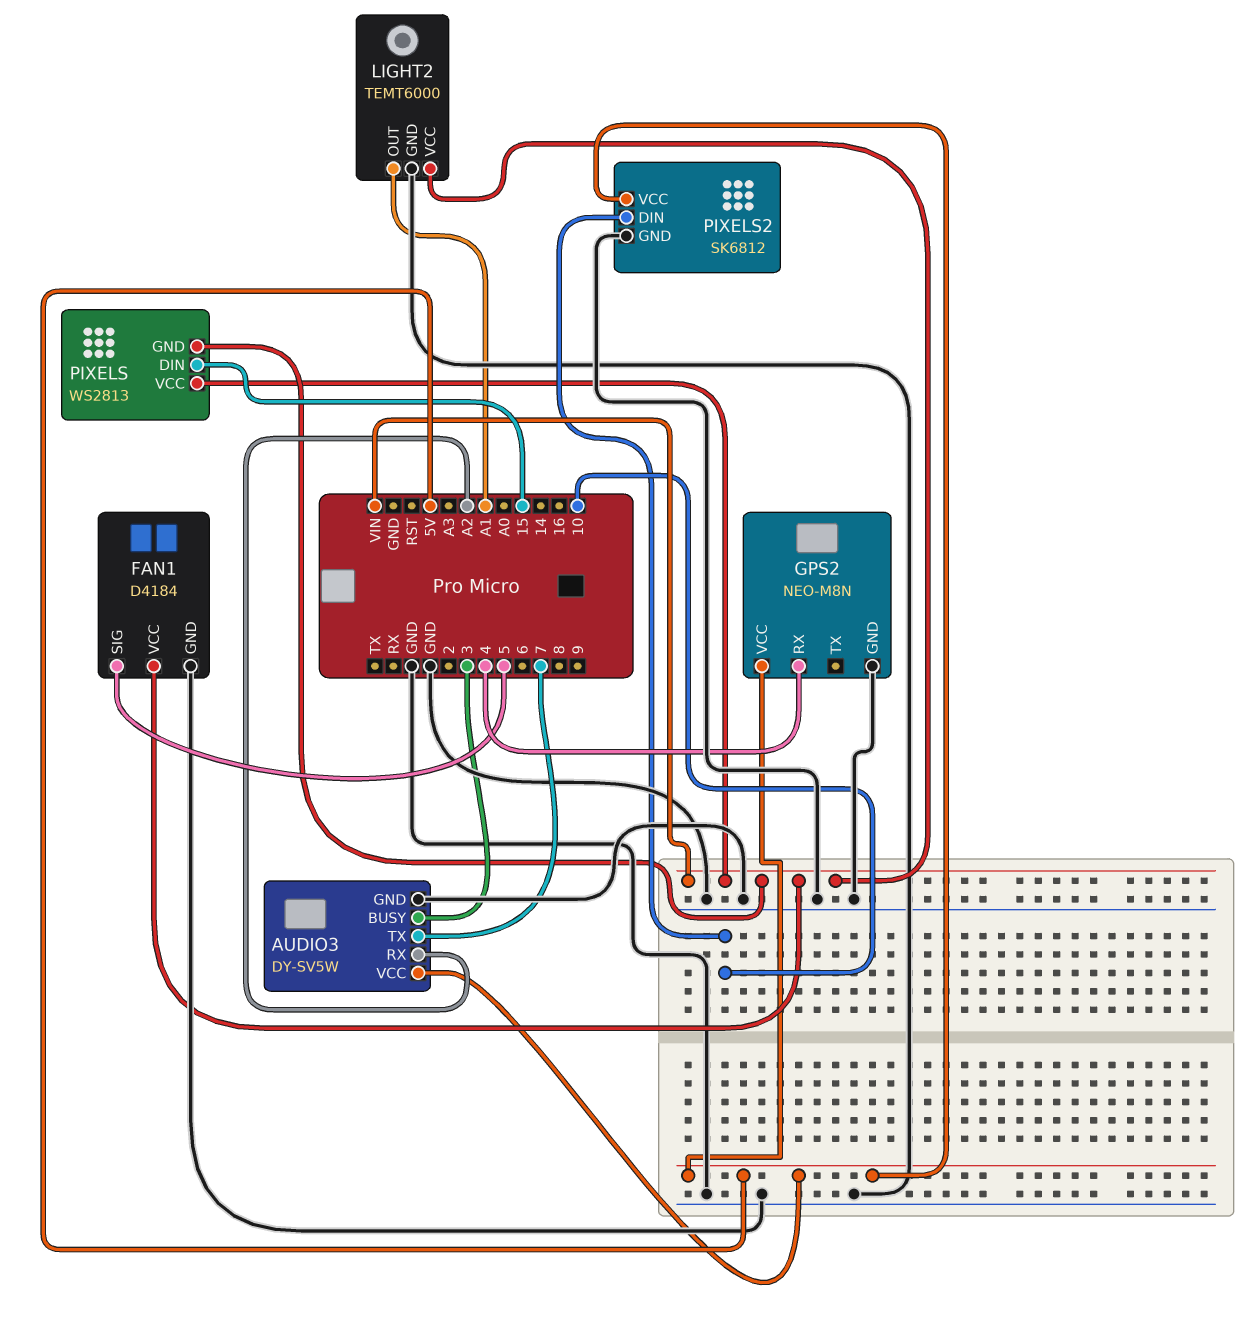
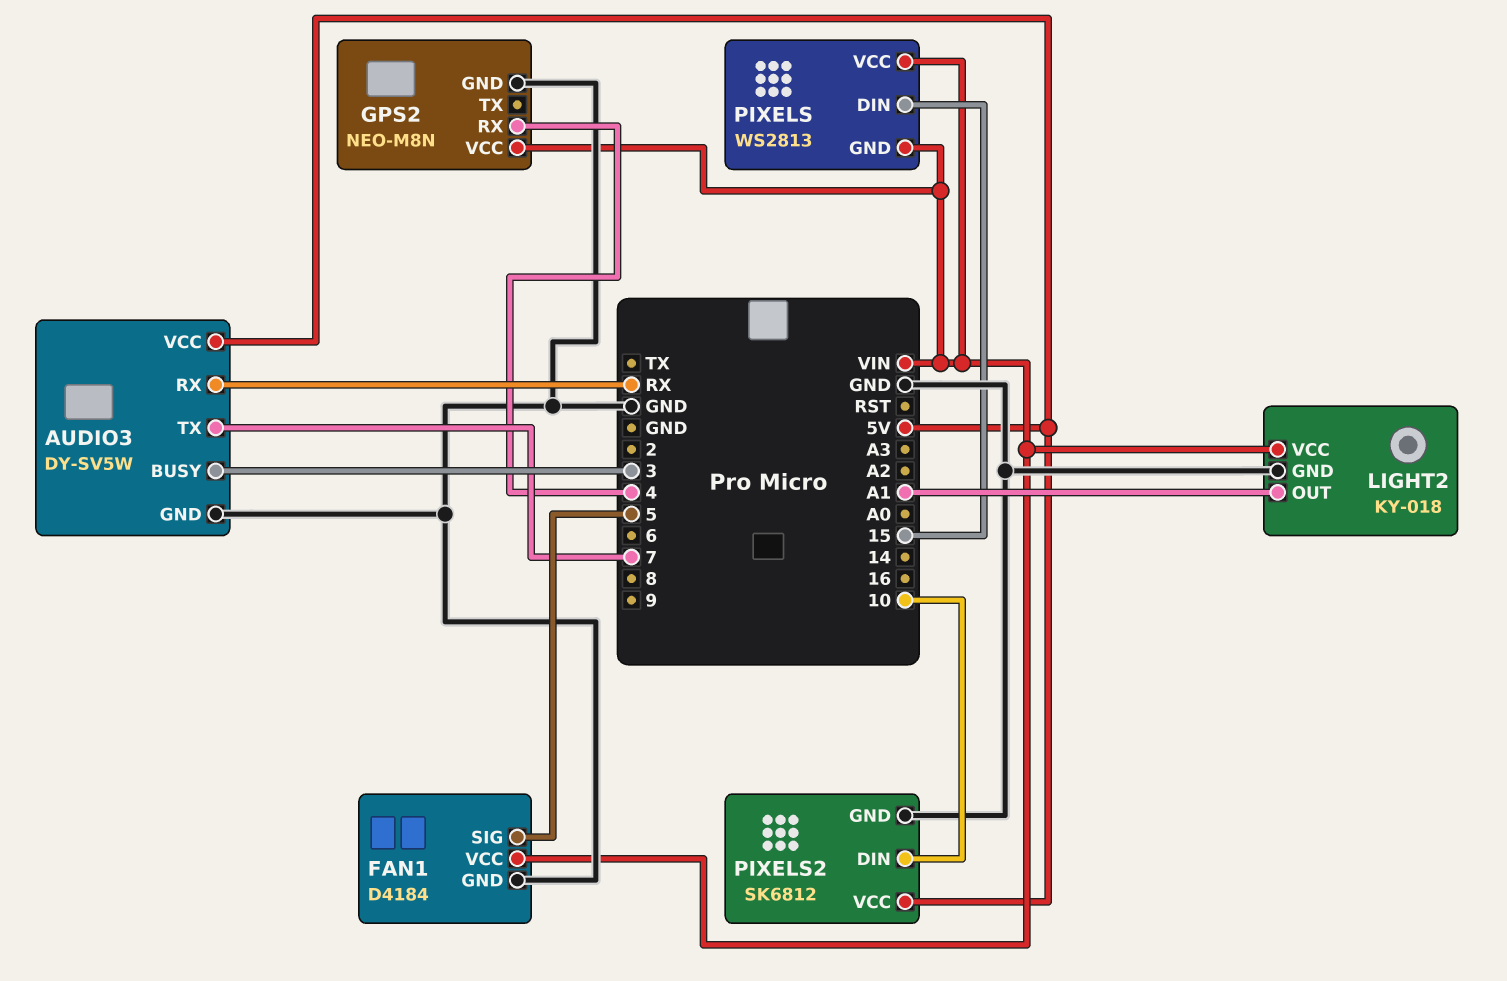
AUDIO3 pin RX: A2 -> RX
GPS2 pin VCC: 5V -> VIN
LIGHT2: TEMT6000 -> KY-018

